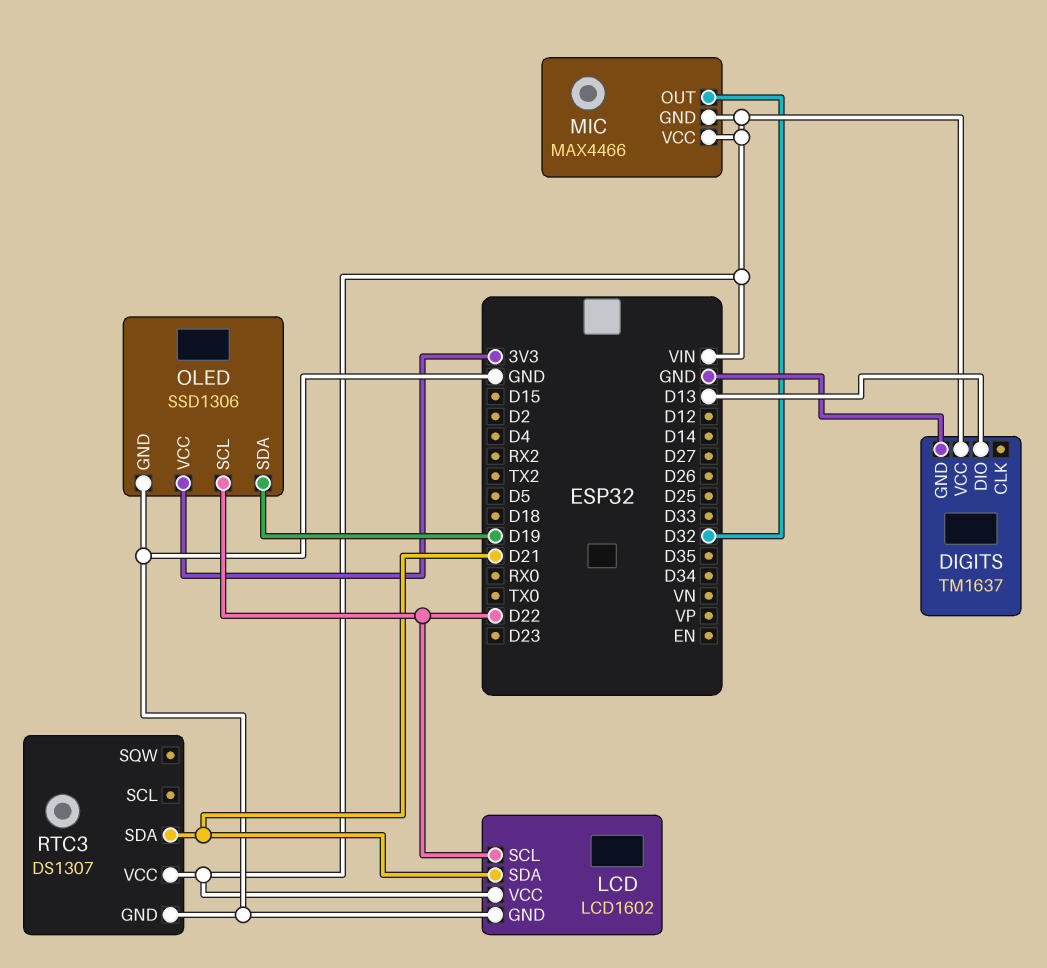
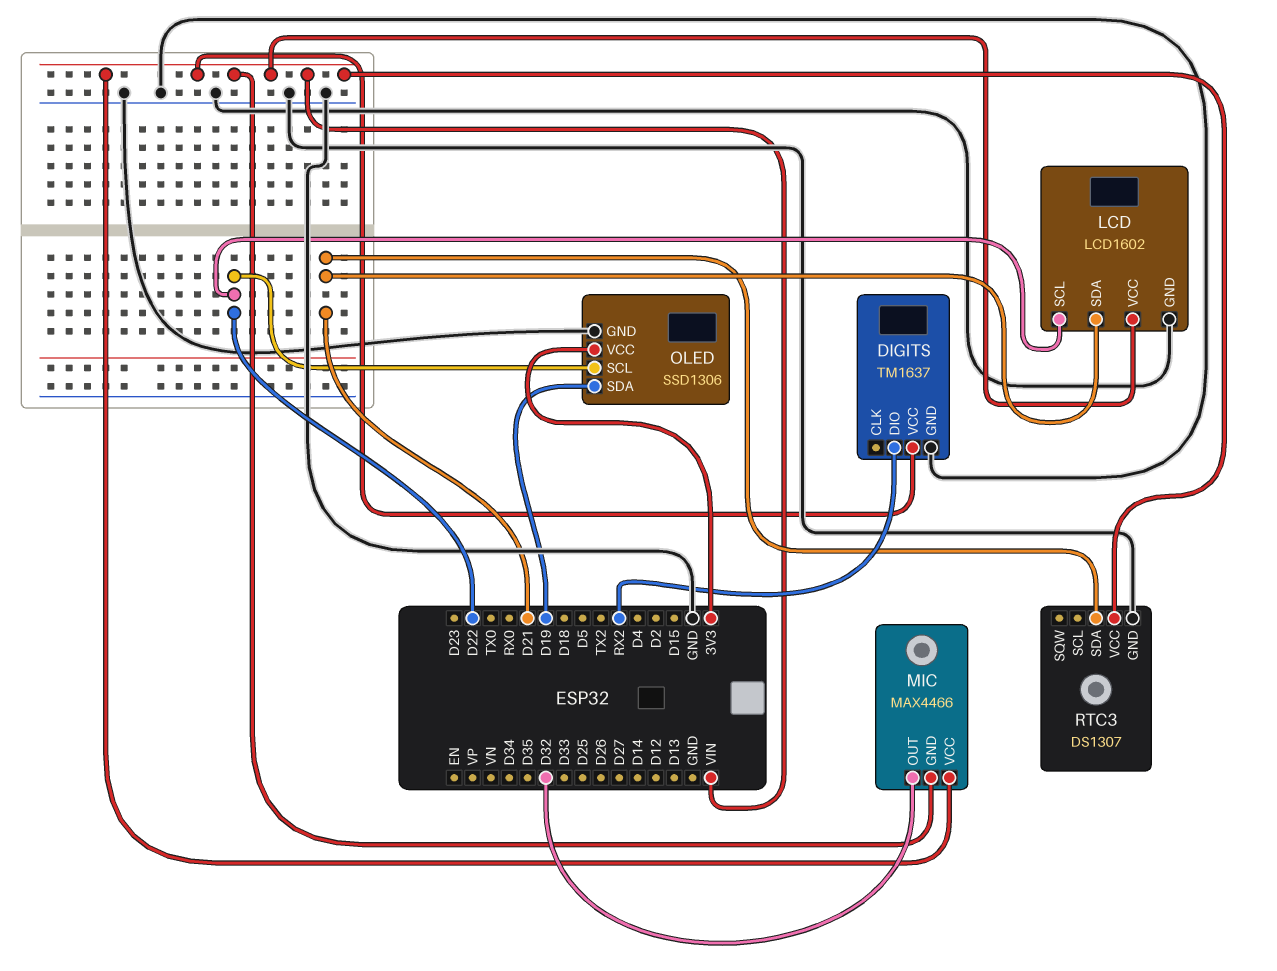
DIGITS pin DIO: D13 -> RX2

